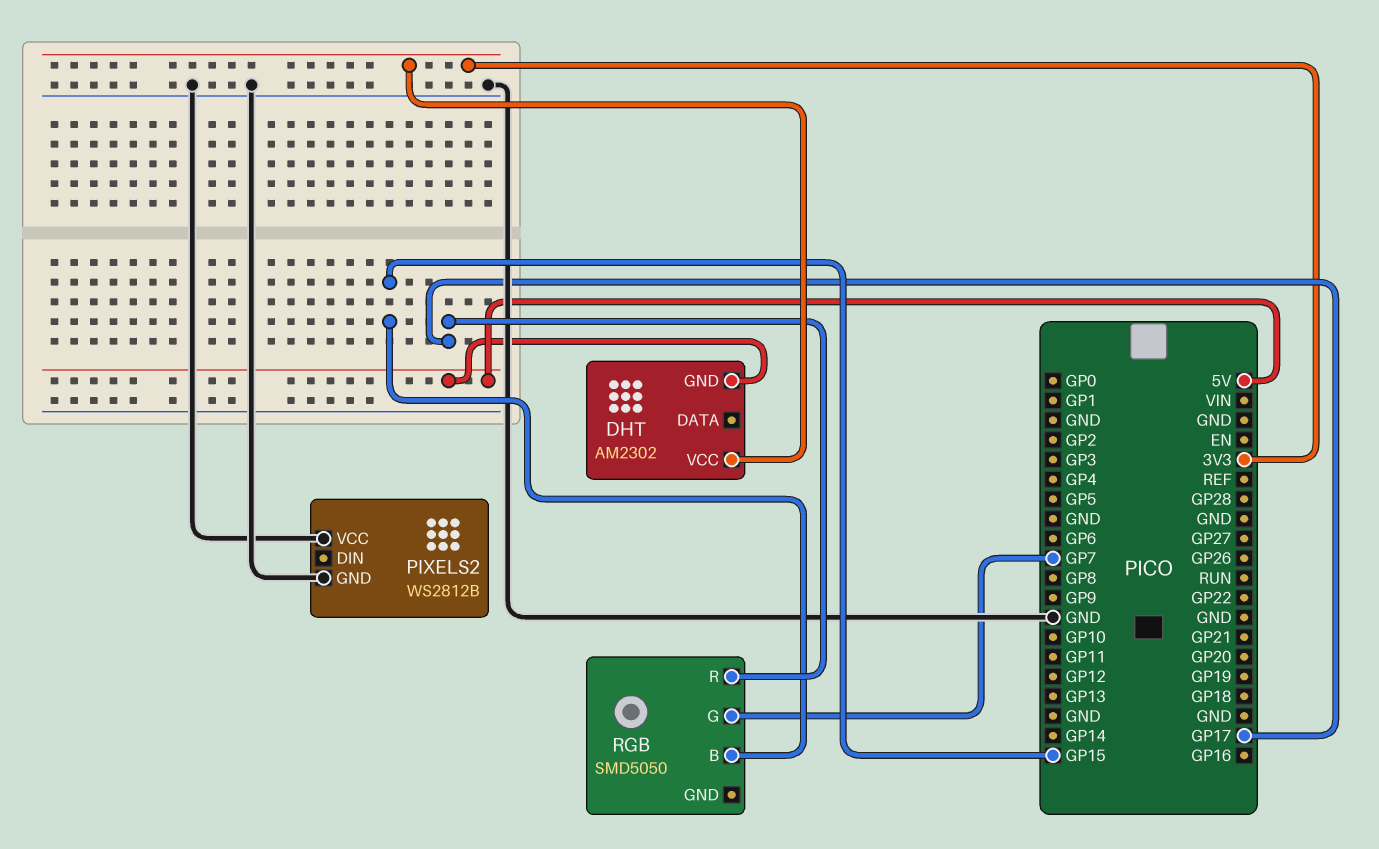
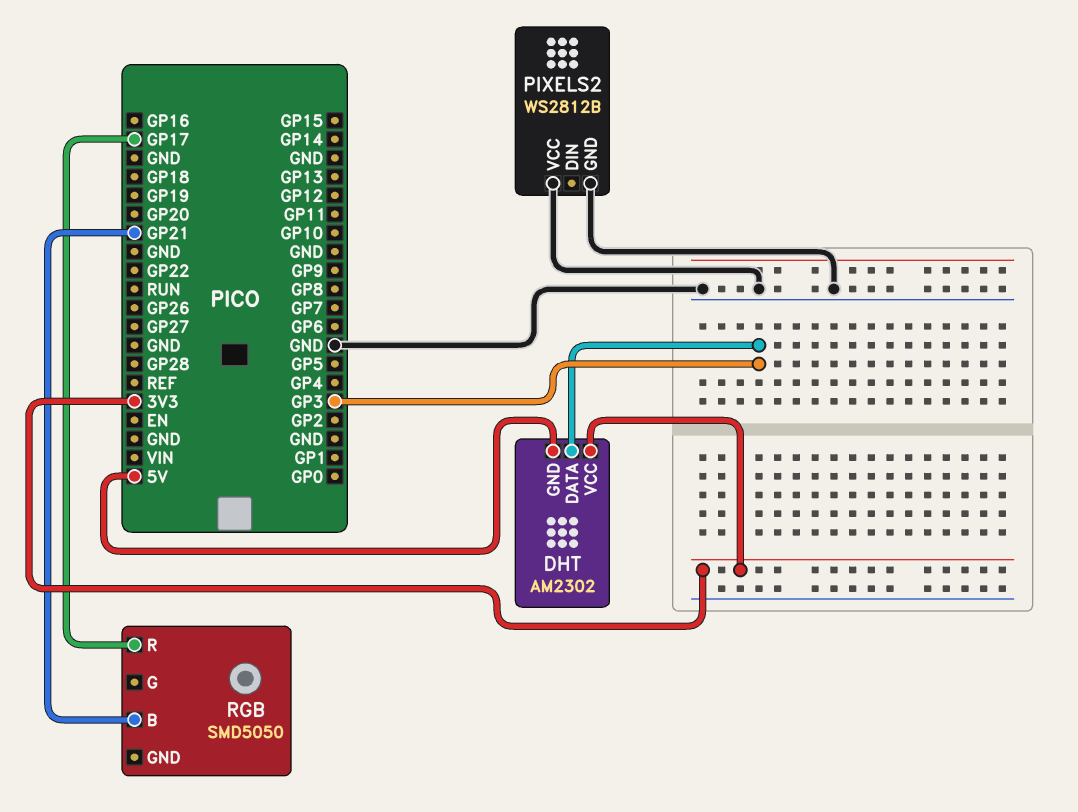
DHT pin DATA: none -> GP3
RGB pin B: GP15 -> GP21
RGB pin G: GP7 -> none

